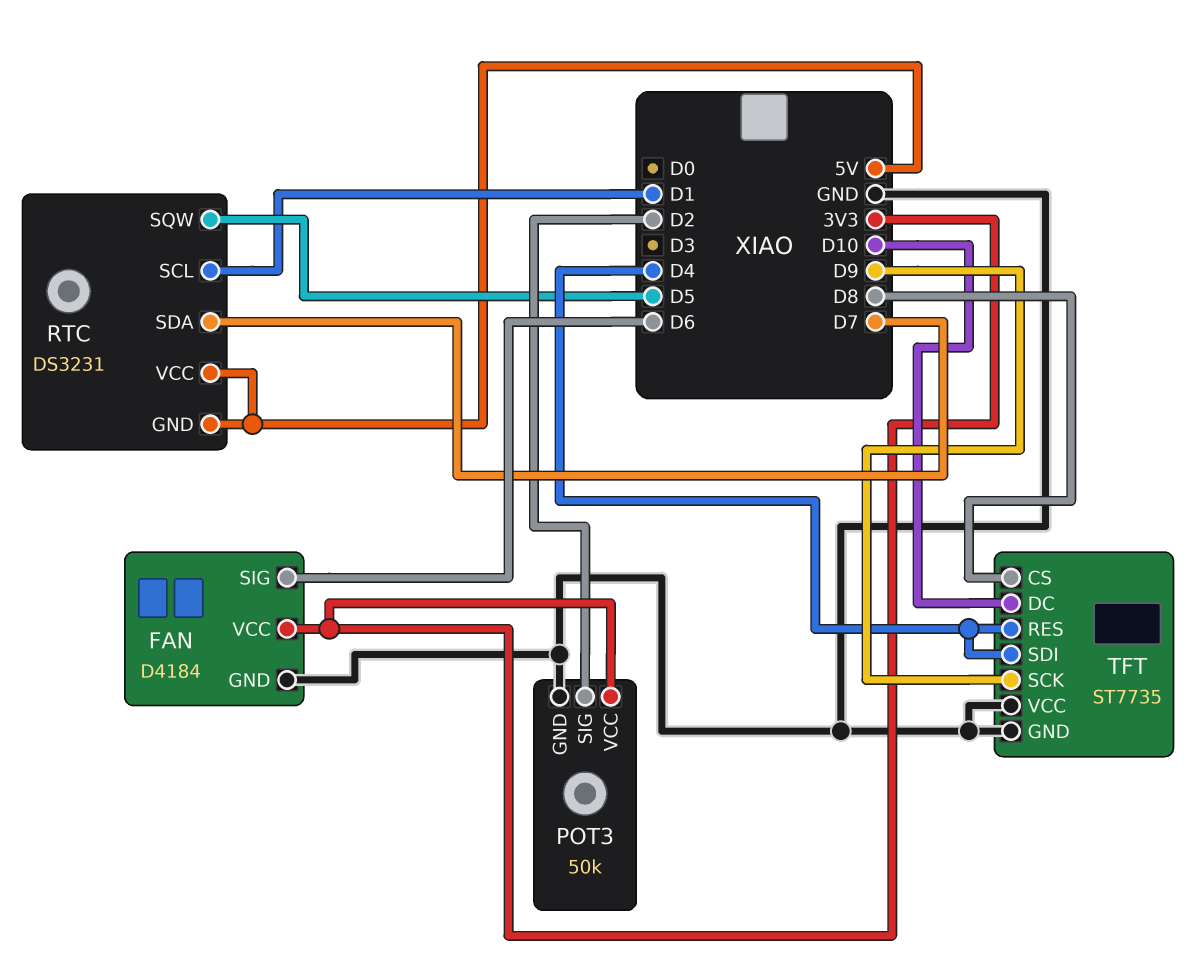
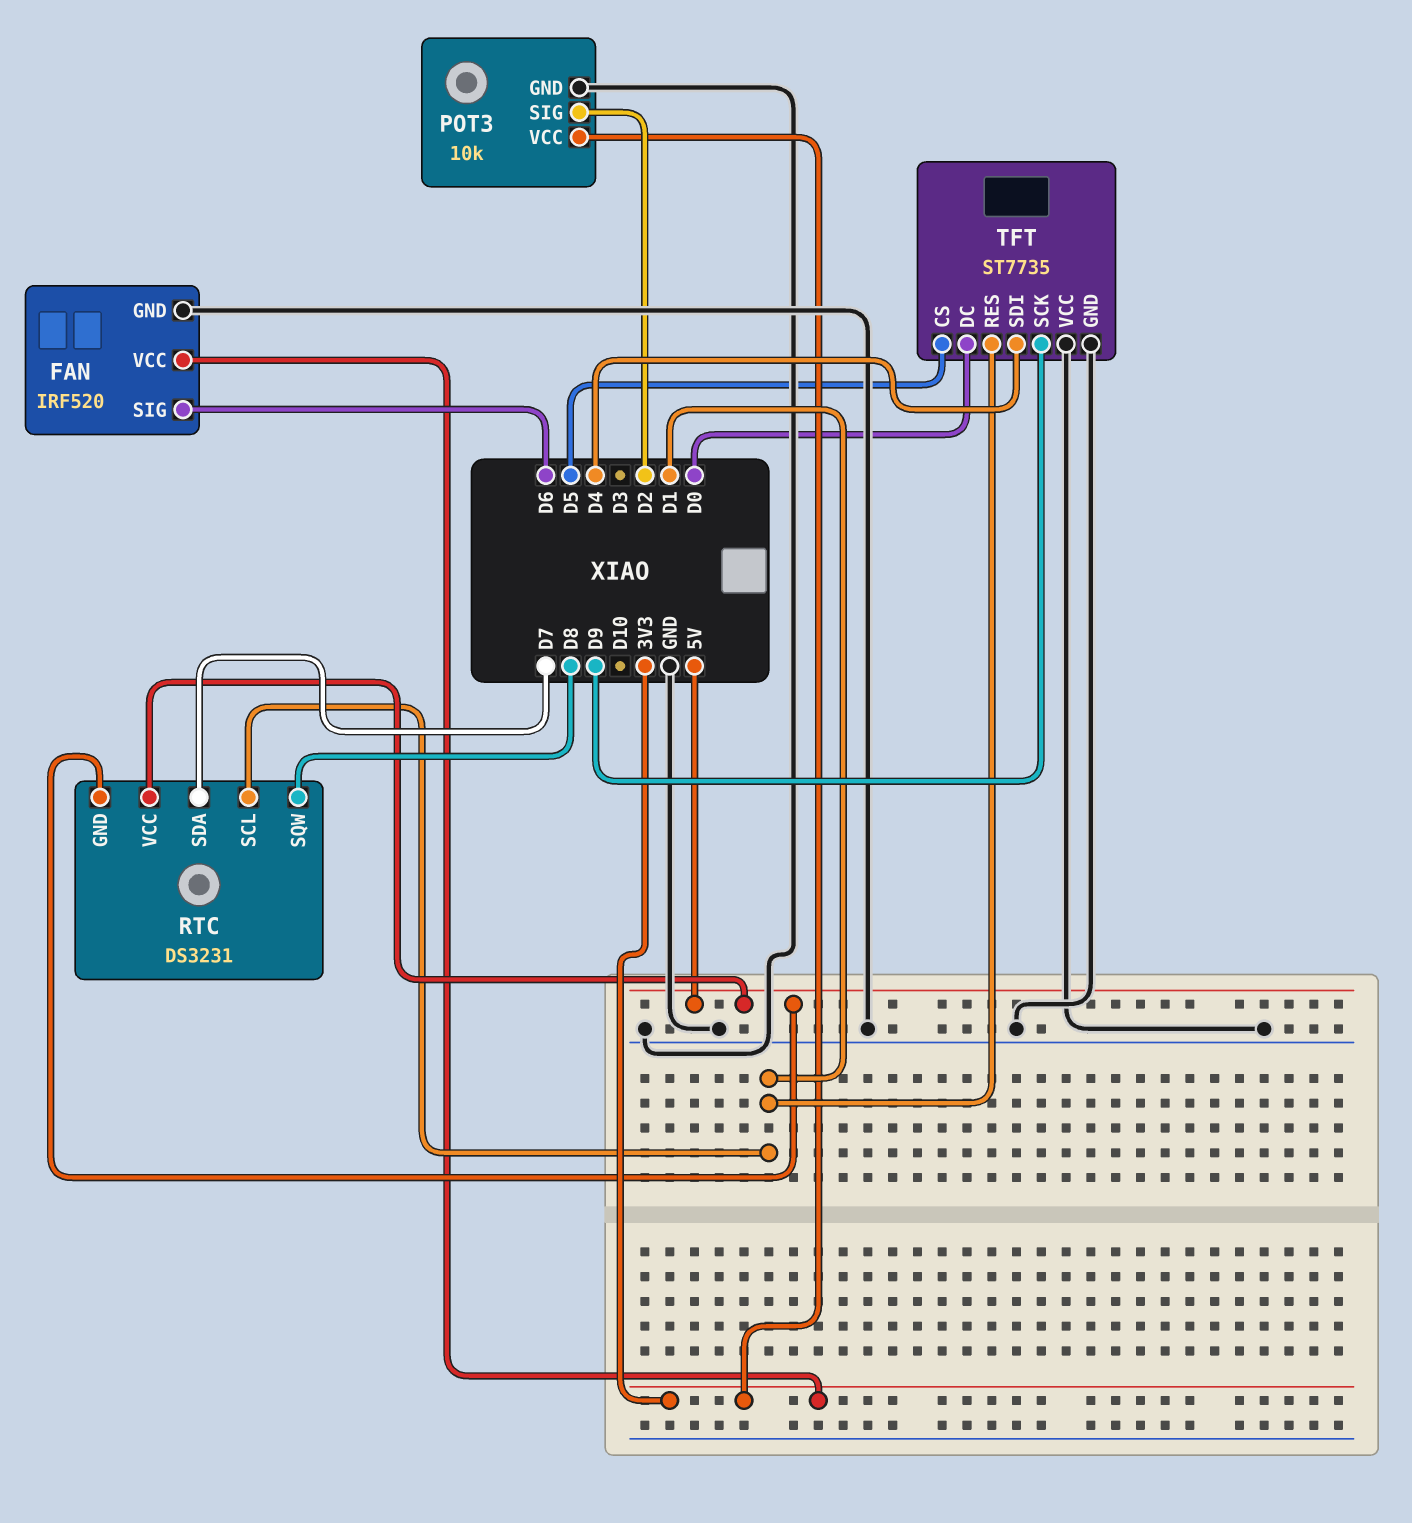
FAN: D4184 -> IRF520
POT3: 50k -> 10k
RTC pin SQW: D5 -> D8
TFT pin CS: D8 -> D5
TFT pin DC: D10 -> D0
TFT pin RES: D4 -> D1

